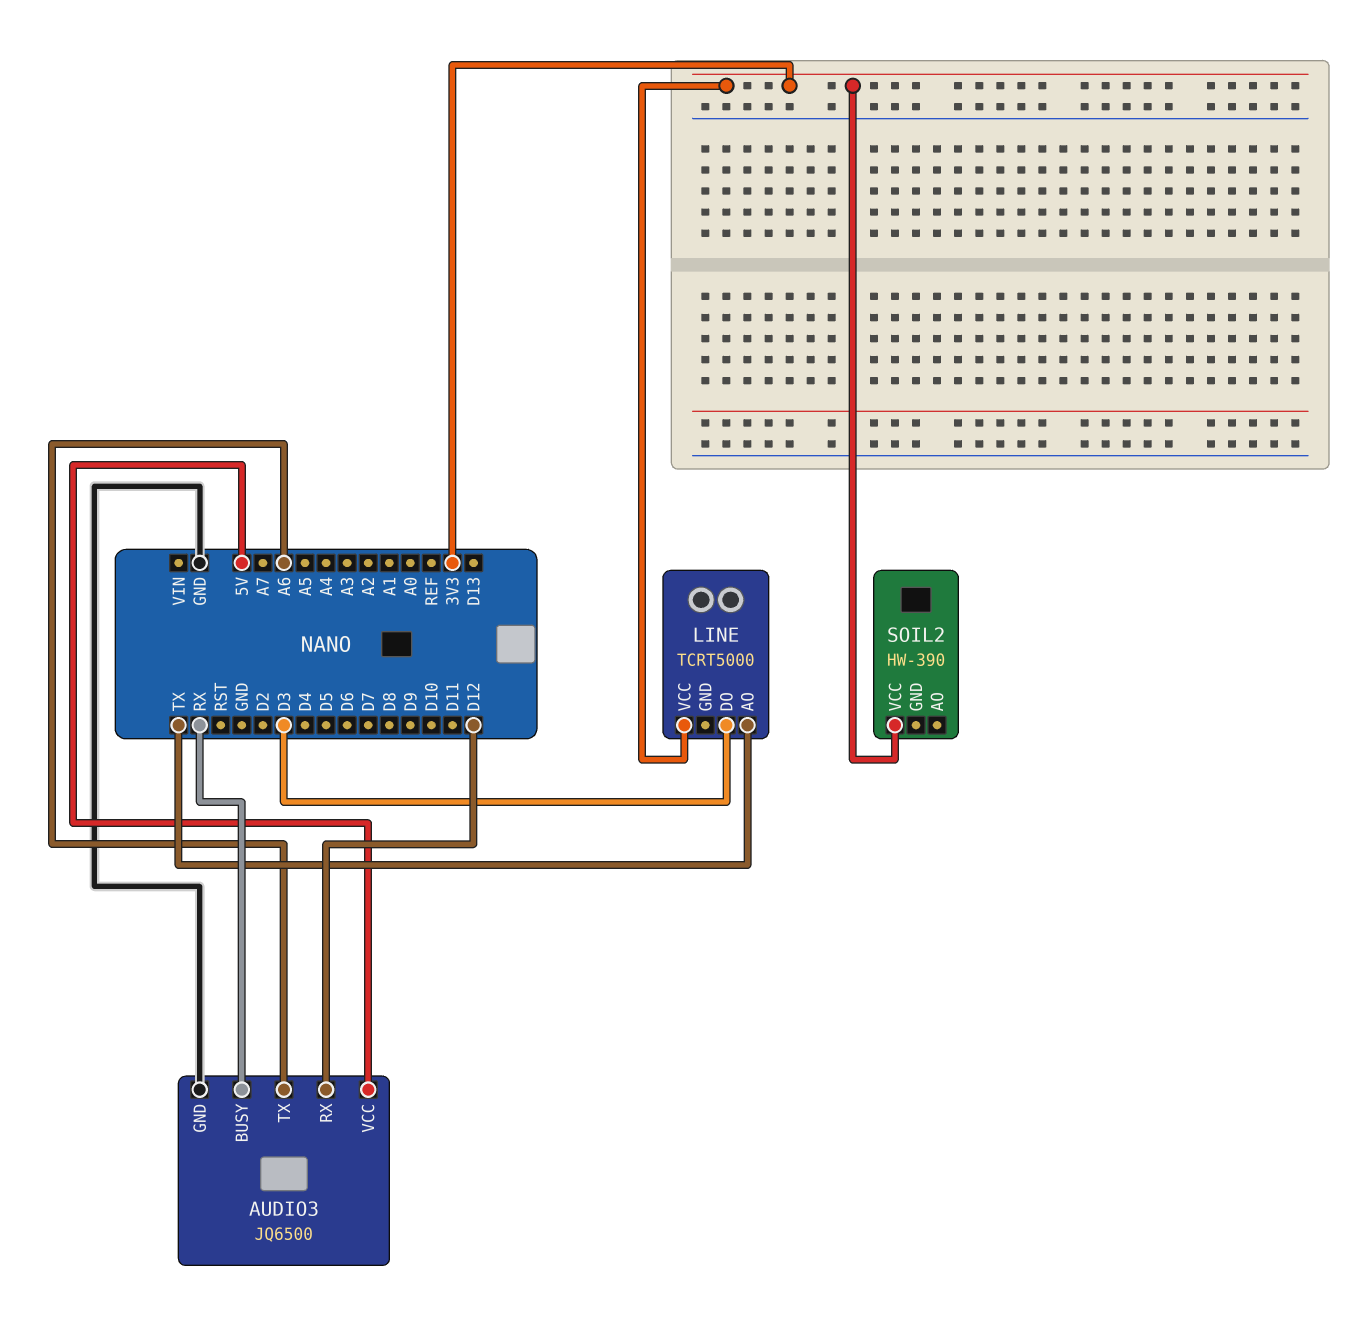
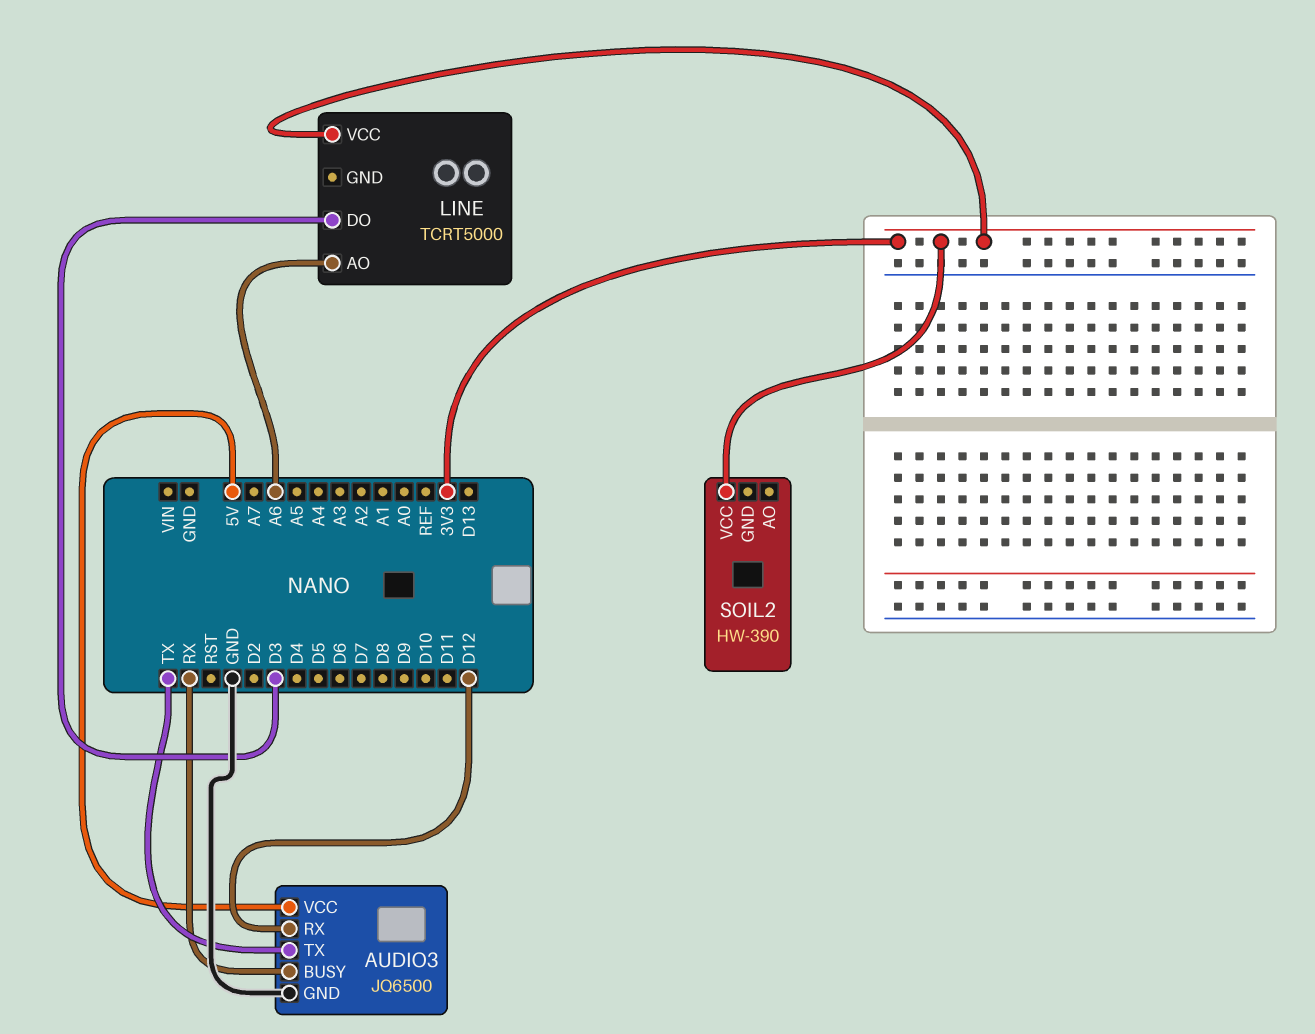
AUDIO3 pin TX: A6 -> TX
LINE pin AO: TX -> A6

